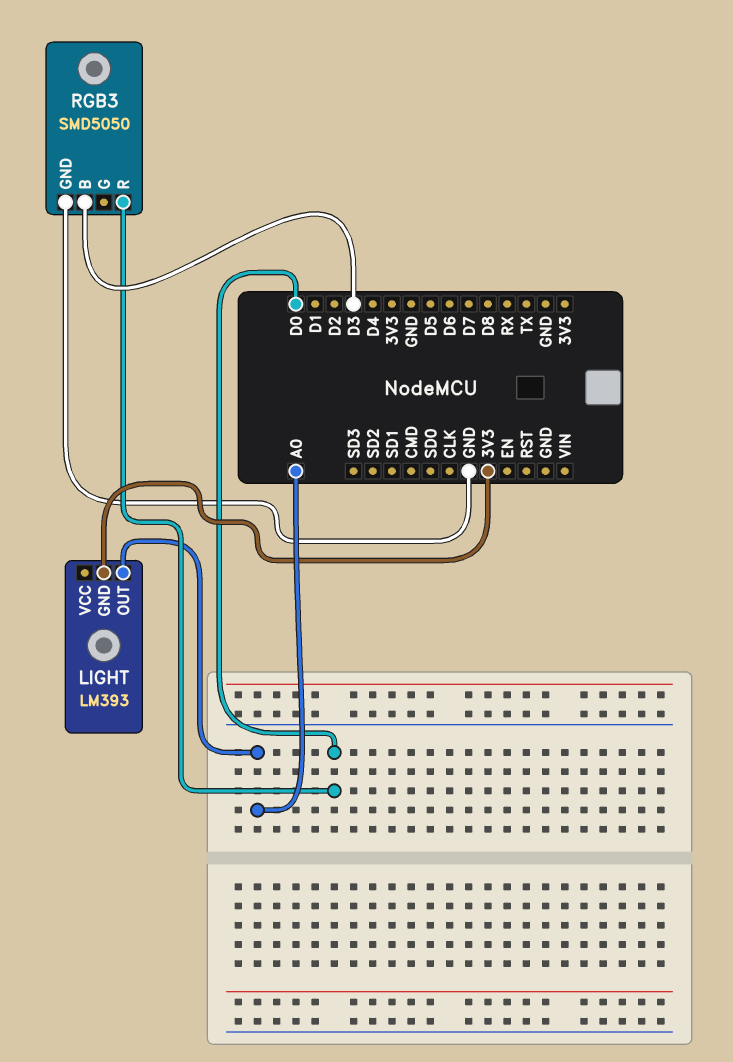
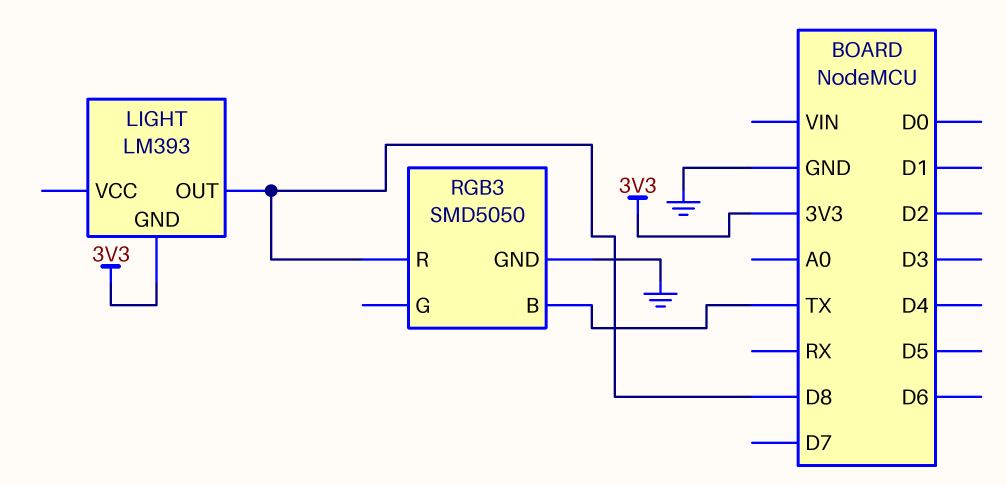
LIGHT pin OUT: A0 -> D8
RGB3 pin B: D3 -> TX
RGB3 pin R: D0 -> D8

